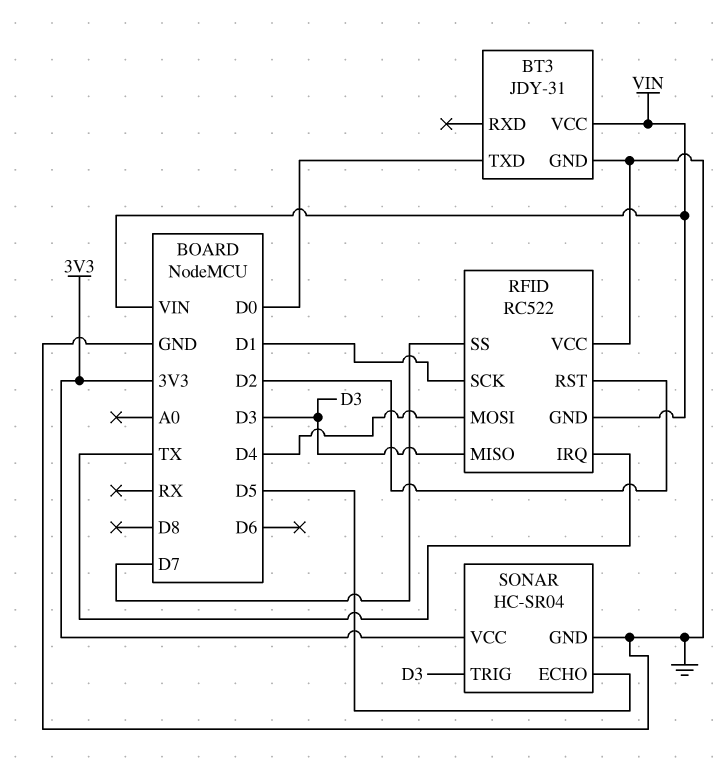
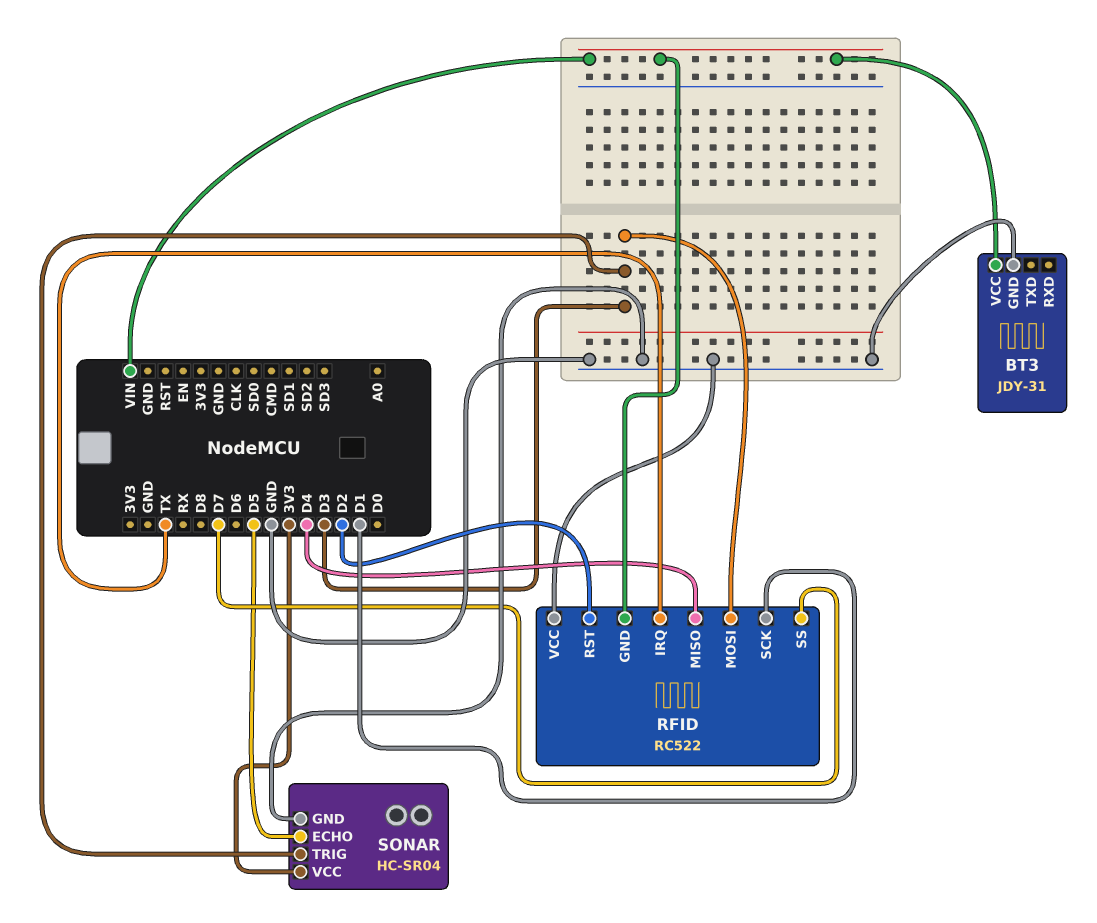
BT3 pin TXD: D0 -> none
RFID pin MISO: D3 -> D4
RFID pin MOSI: D4 -> D3

